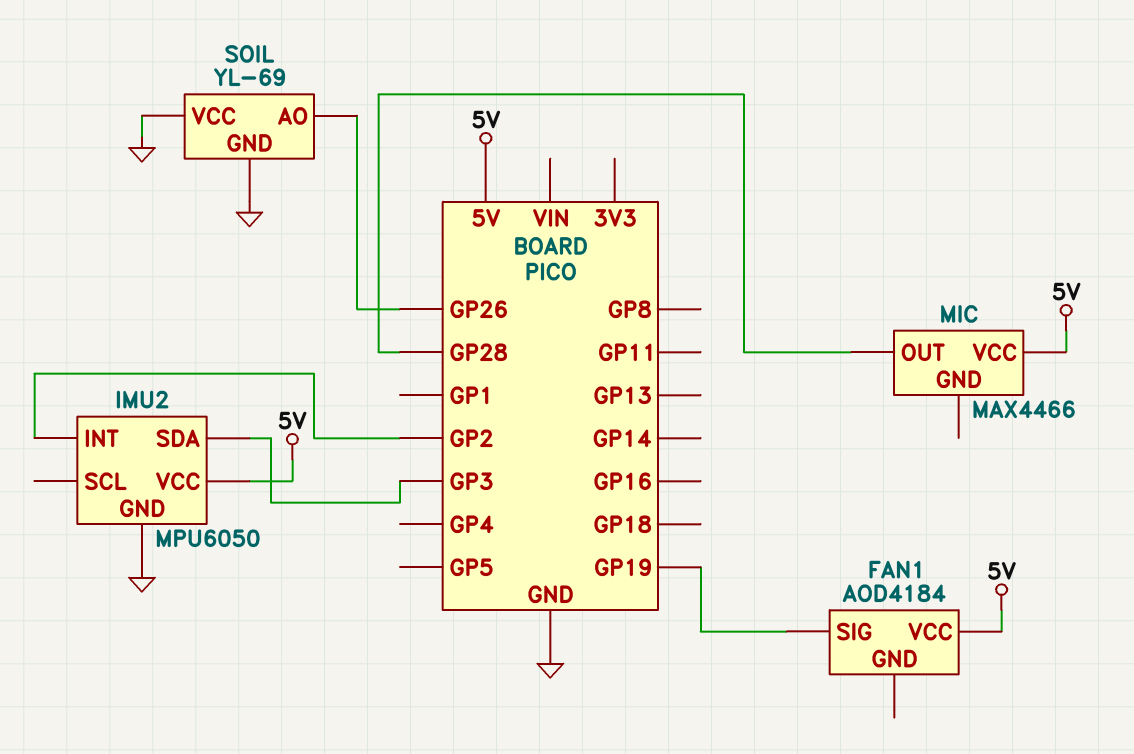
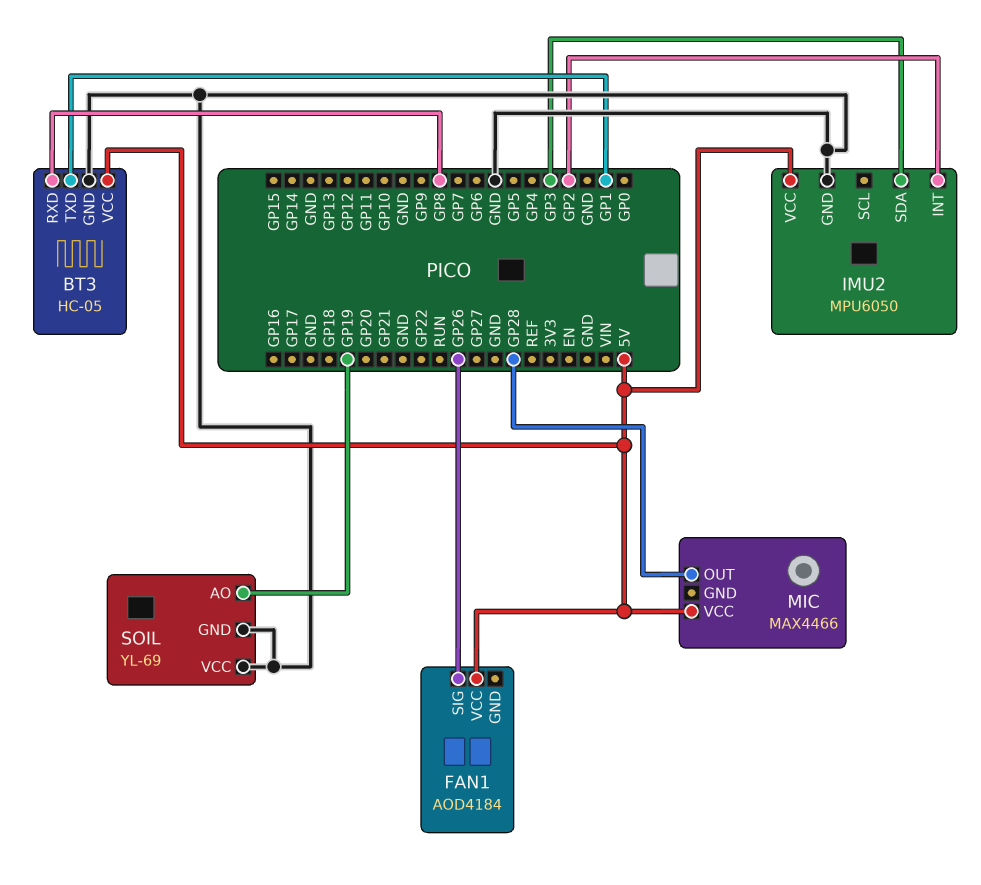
BT3: none -> HC-05
BT3 pin GND: none -> GND
BT3 pin RXD: none -> GP8
BT3 pin TXD: none -> GP1
BT3 pin VCC: none -> 5V
FAN1 pin SIG: GP19 -> GP26
SOIL pin AO: GP26 -> GP19

